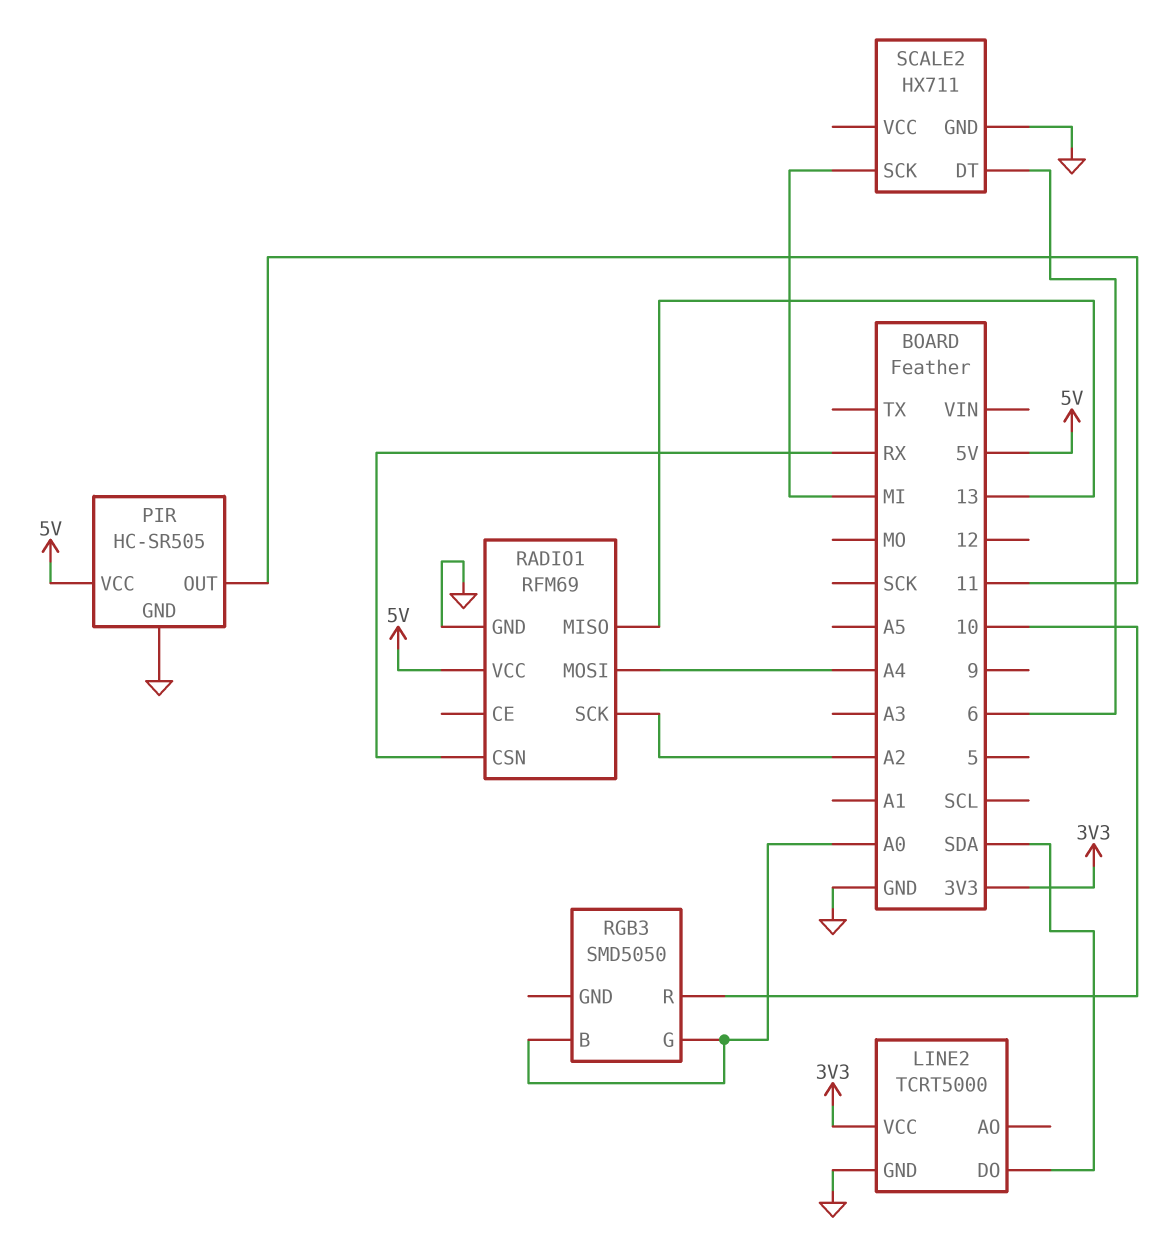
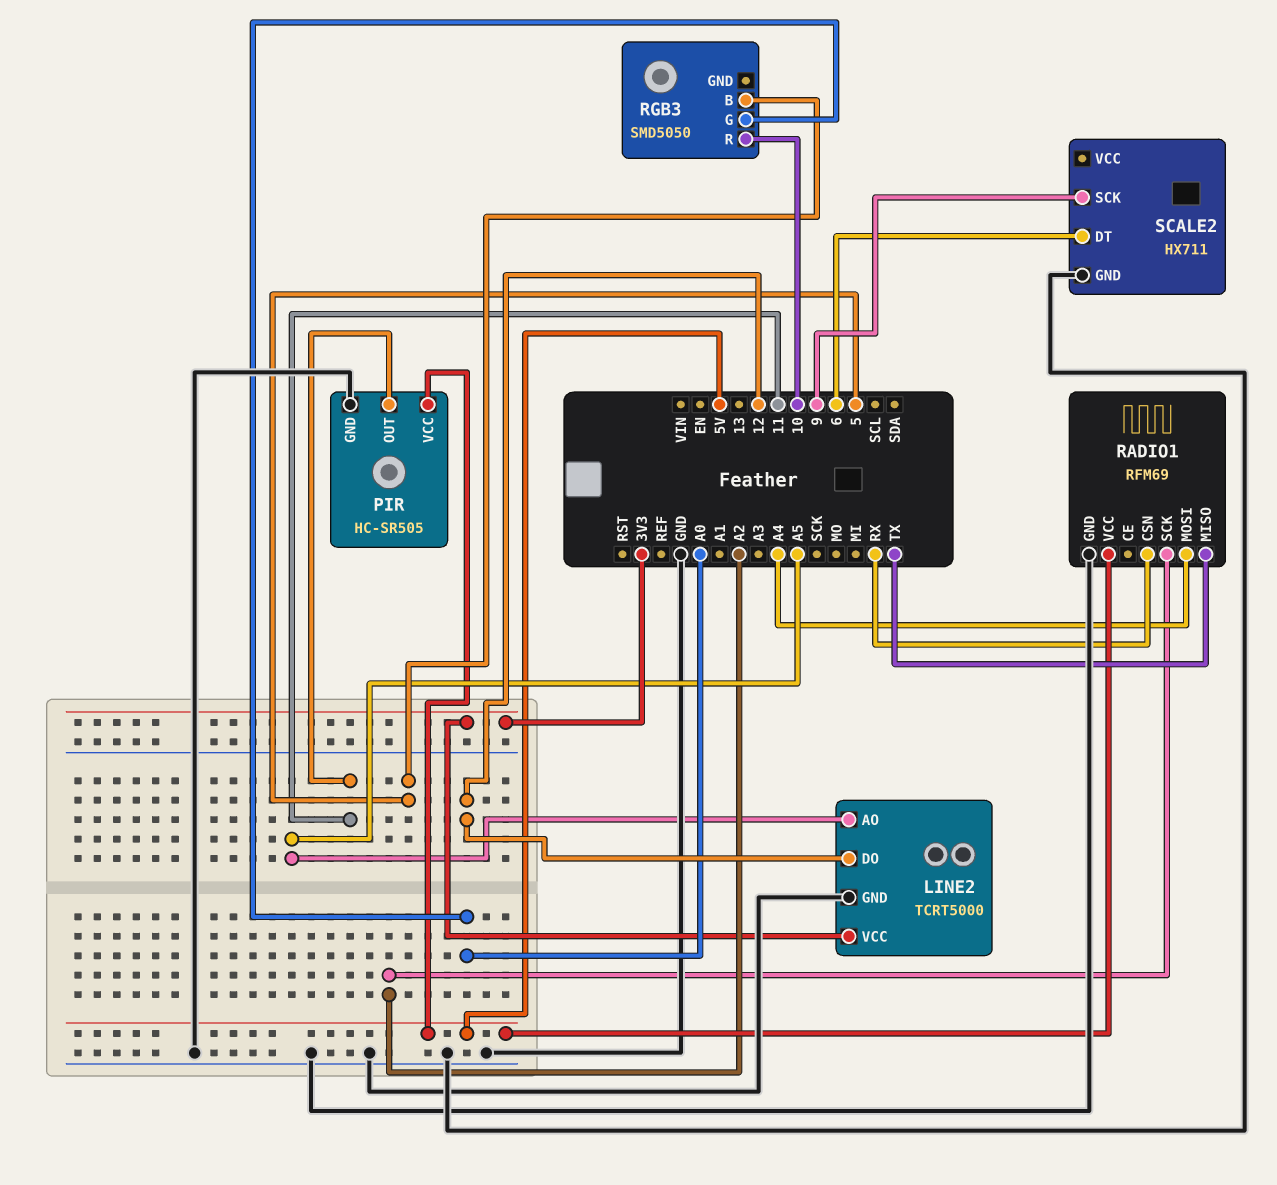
LINE2 pin AO: none -> A5
LINE2 pin DO: SDA -> 12
RADIO1 pin MISO: 13 -> TX
RGB3 pin B: A0 -> 5
SCALE2 pin SCK: MI -> 9

